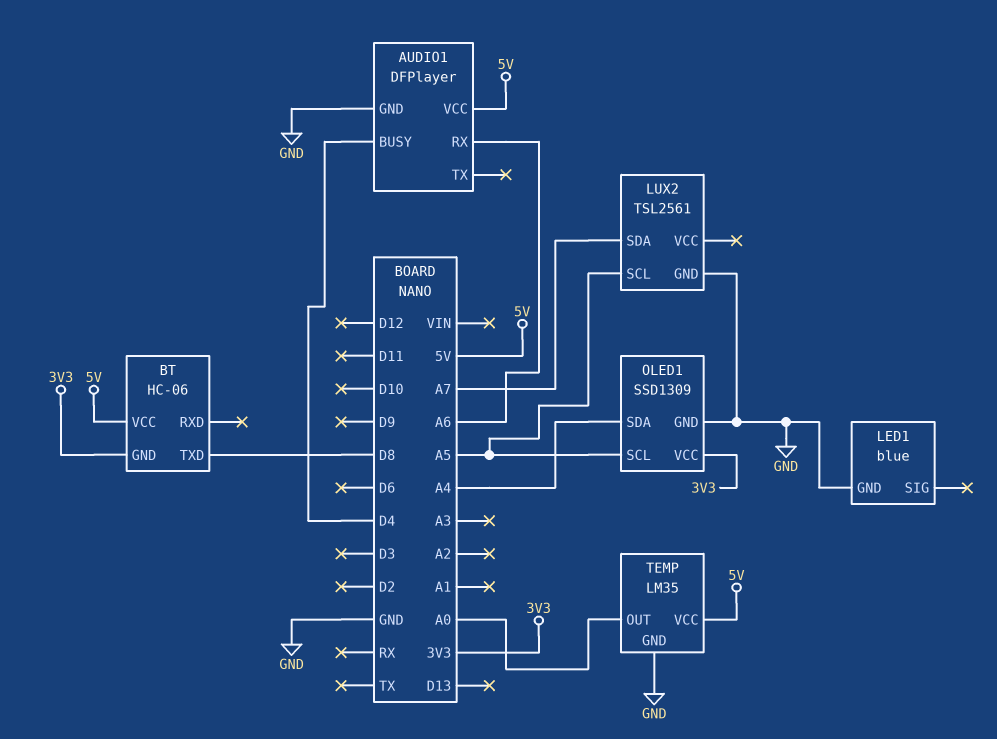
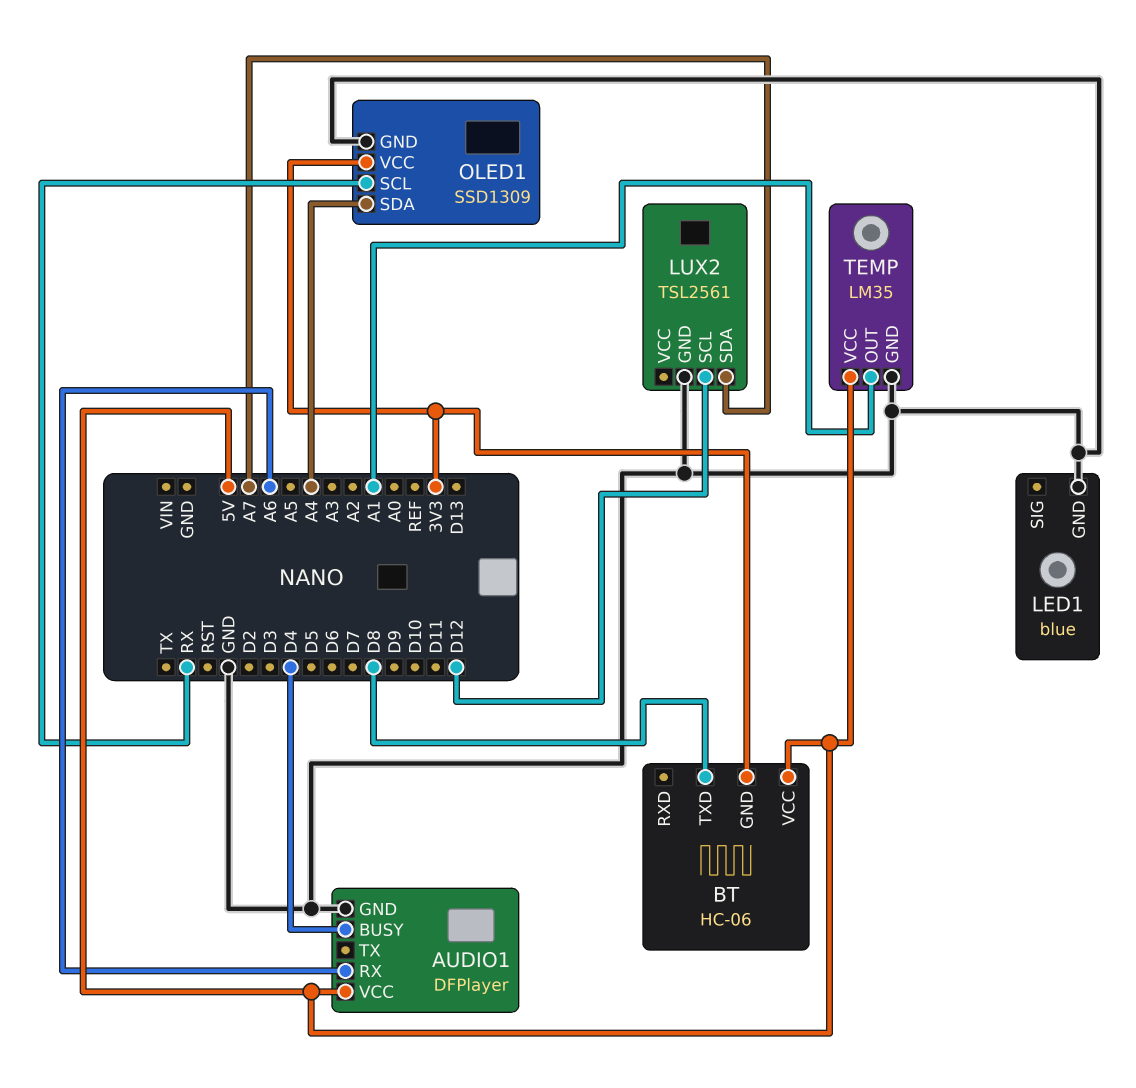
LUX2 pin SCL: A5 -> D12
OLED1 pin SCL: A5 -> RX
TEMP pin OUT: A0 -> A1

